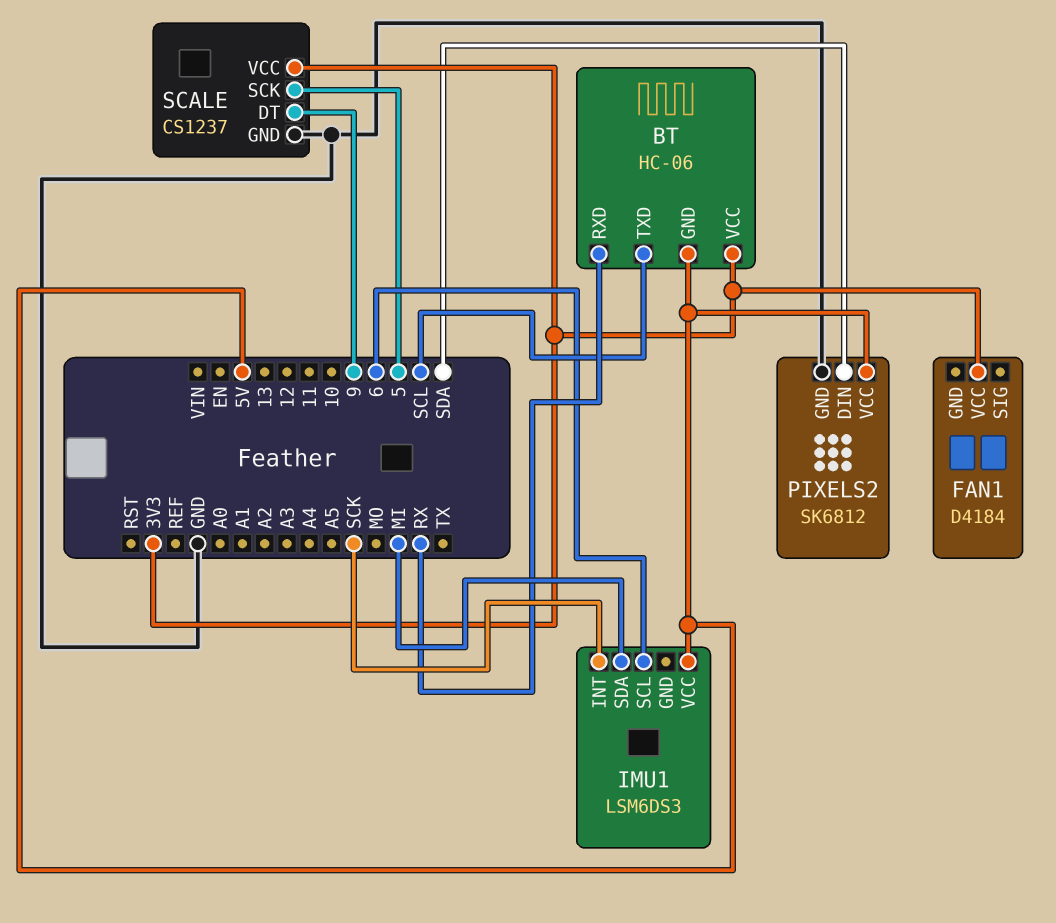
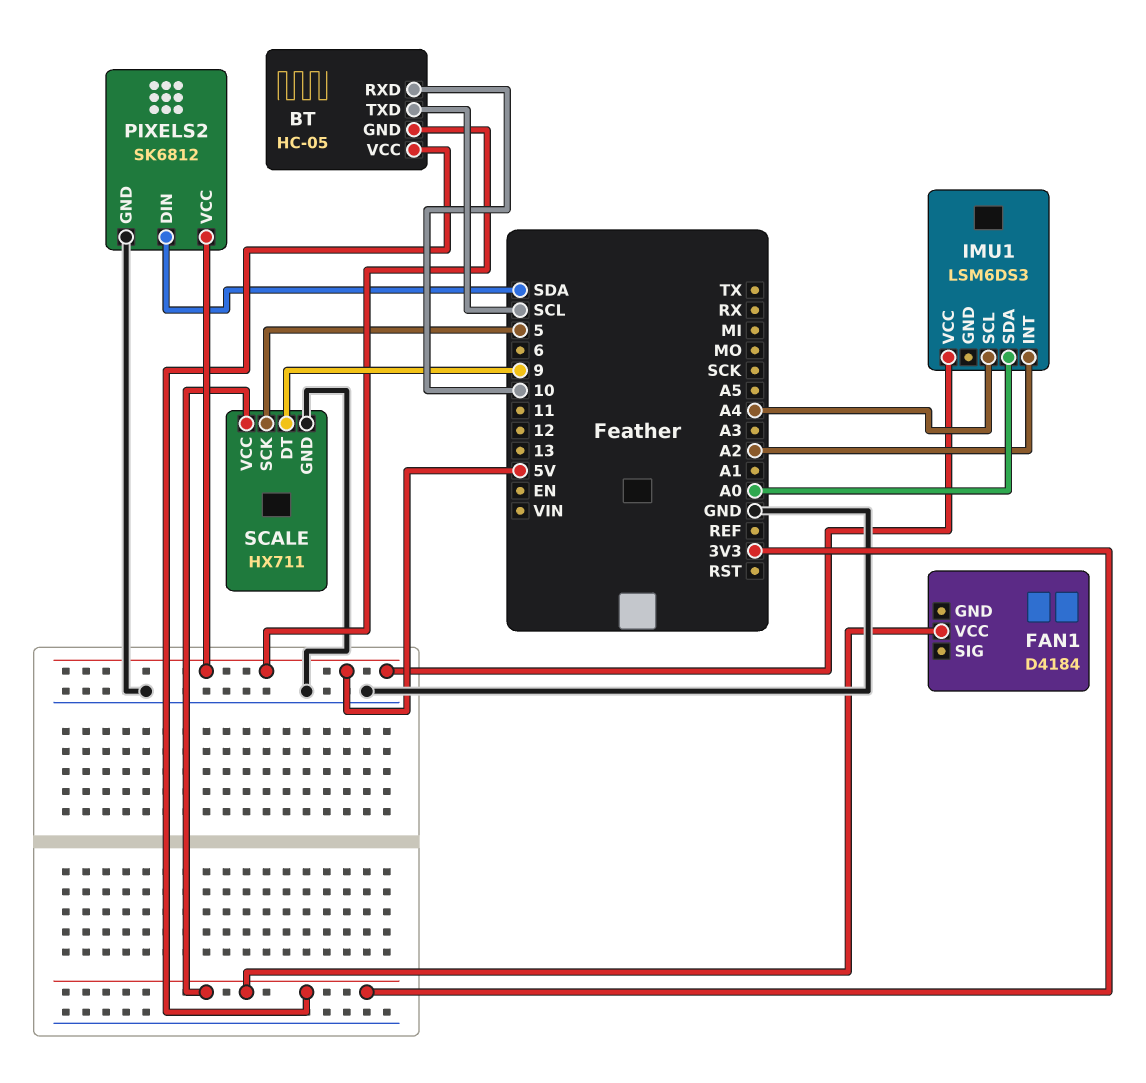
BT: HC-06 -> HC-05
BT pin RXD: RX -> 10
IMU1 pin INT: SCK -> A2
IMU1 pin SCL: 6 -> A4
IMU1 pin SDA: MI -> A0
SCALE: CS1237 -> HX711

